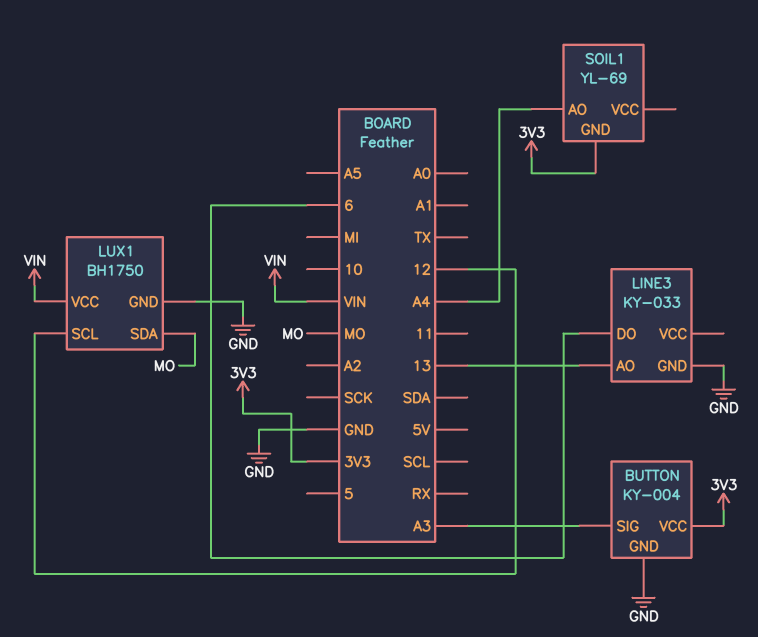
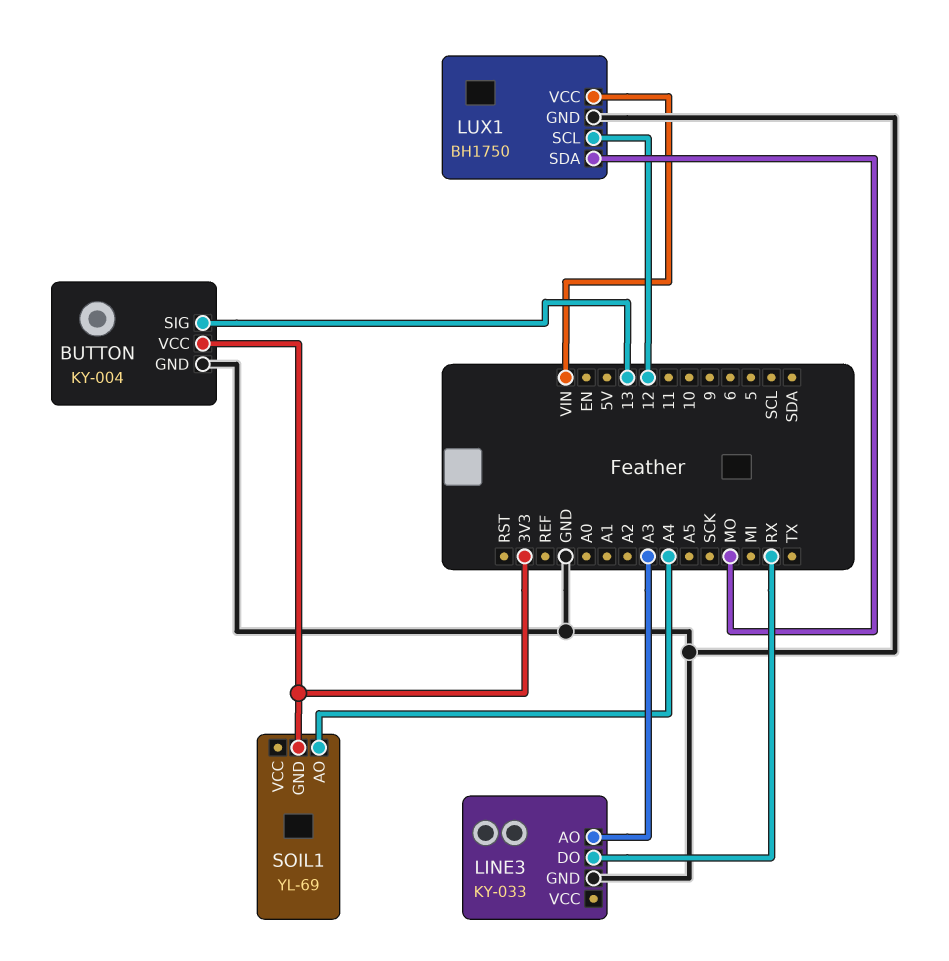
BUTTON pin SIG: A3 -> 13
LINE3 pin AO: 13 -> A3
LINE3 pin DO: 6 -> RX

